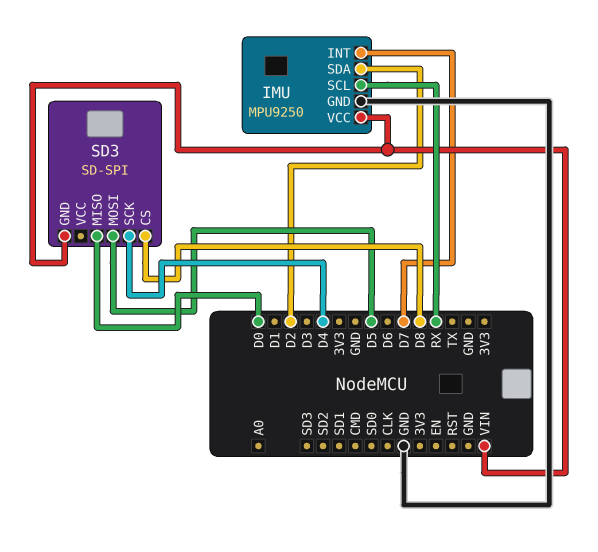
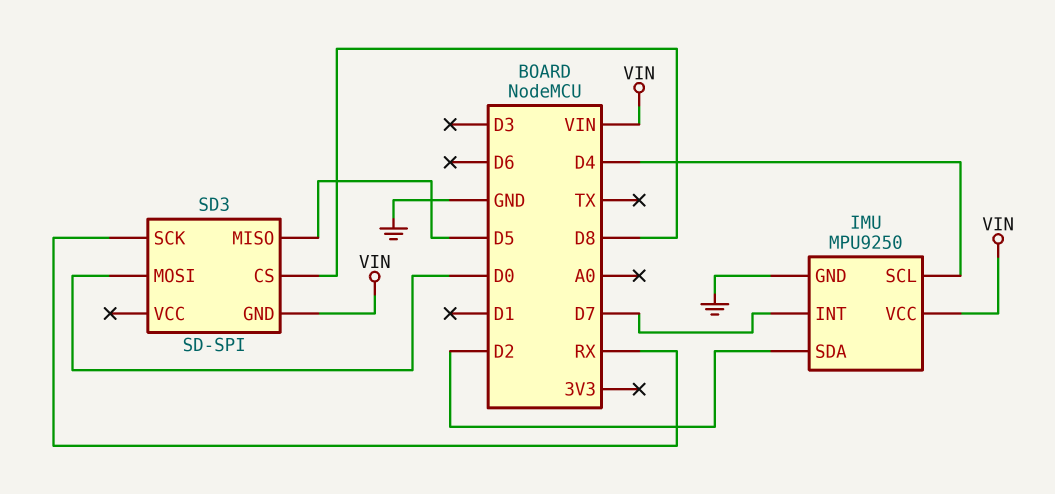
IMU pin SCL: RX -> D4
SD3 pin MISO: D0 -> D5
SD3 pin MOSI: D5 -> D0
SD3 pin SCK: D4 -> RX

